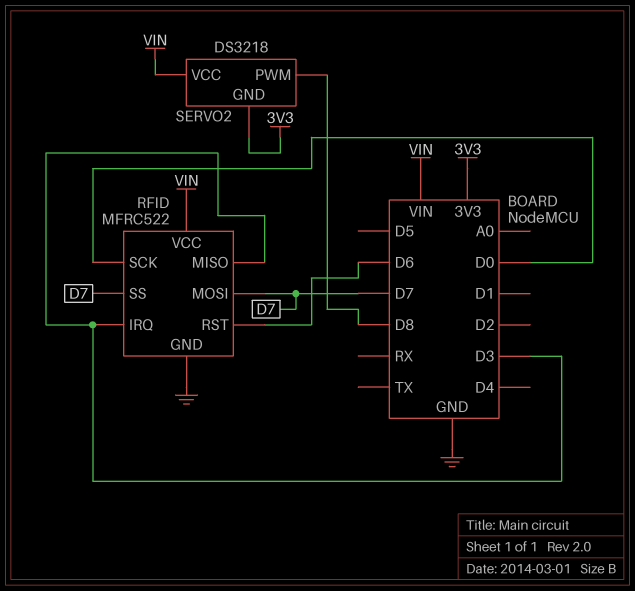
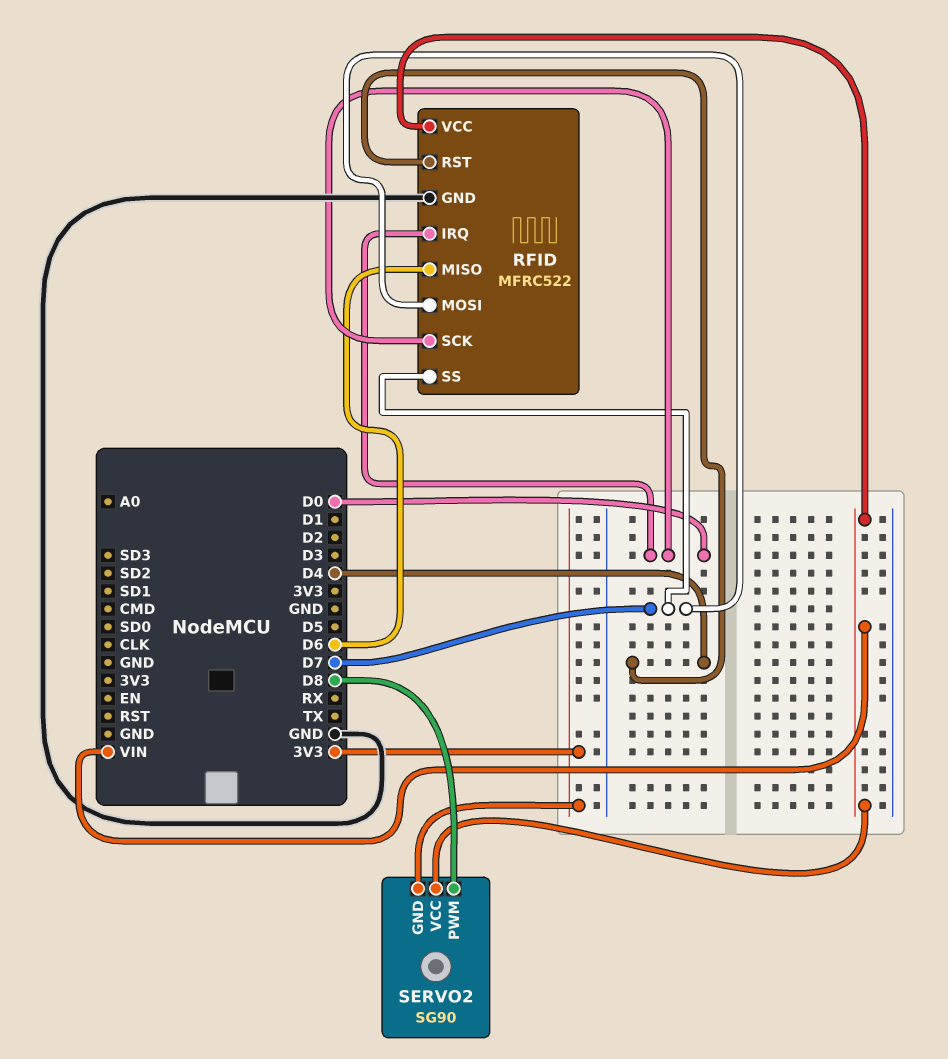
RFID pin IRQ: D3 -> D0
RFID pin MISO: D3 -> D6
RFID pin RST: D6 -> D4
SERVO2: DS3218 -> SG90

